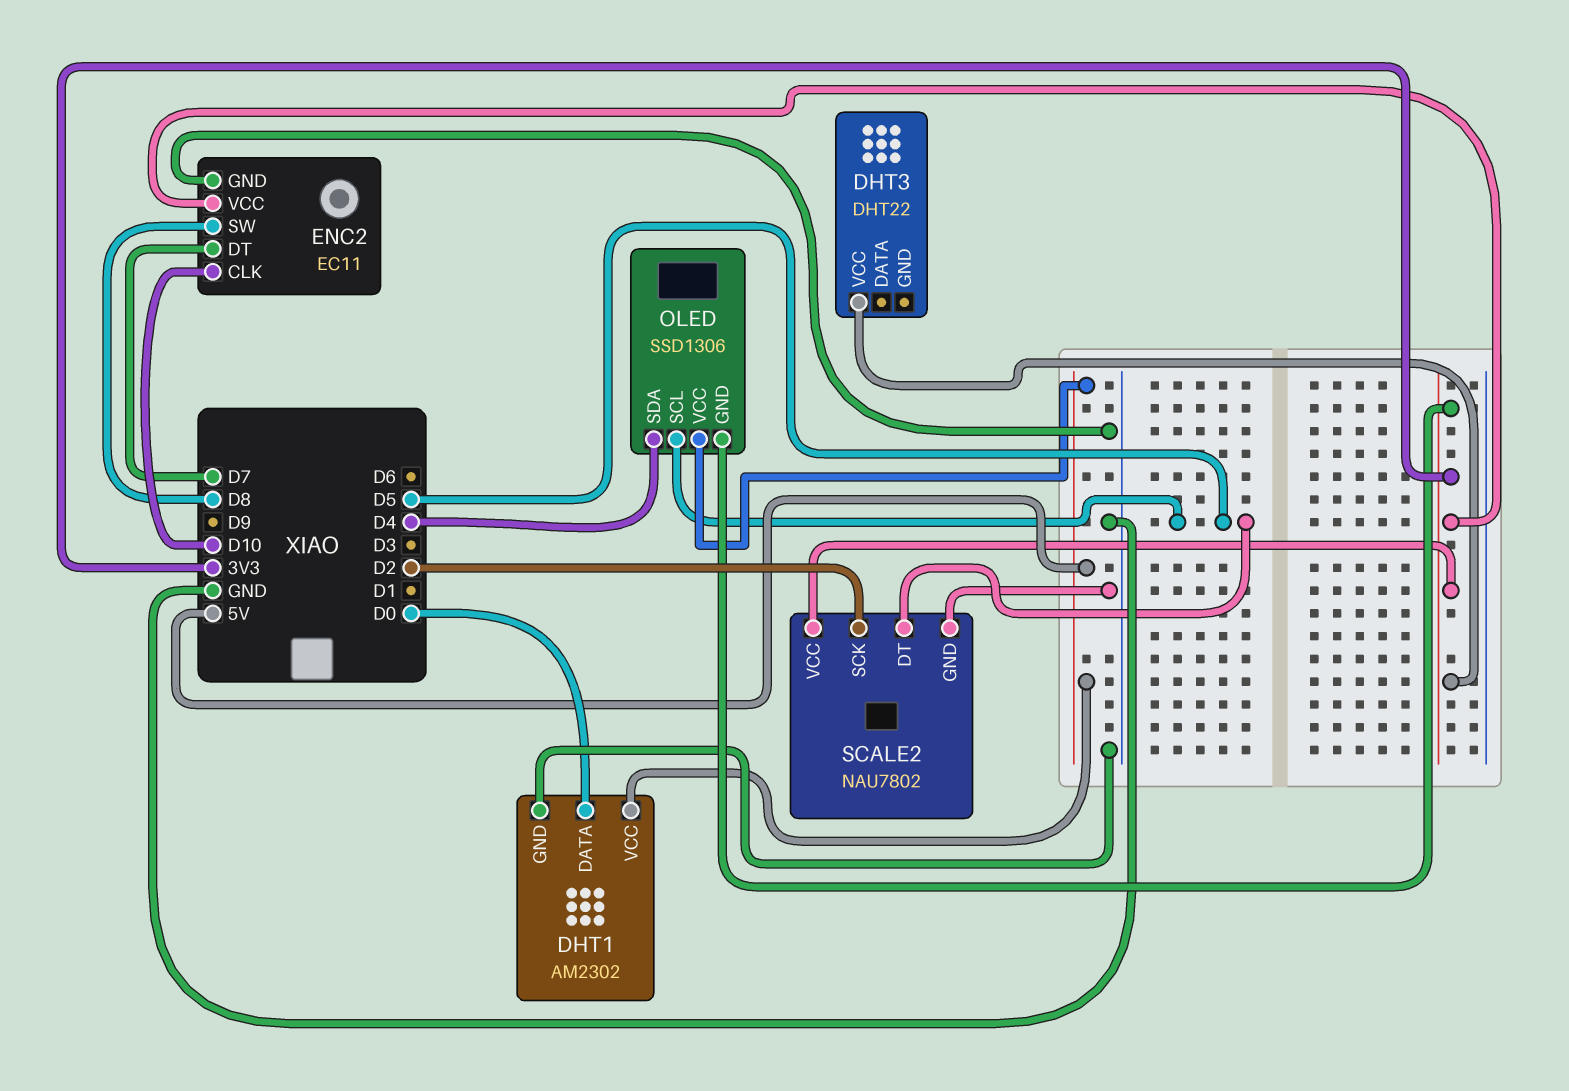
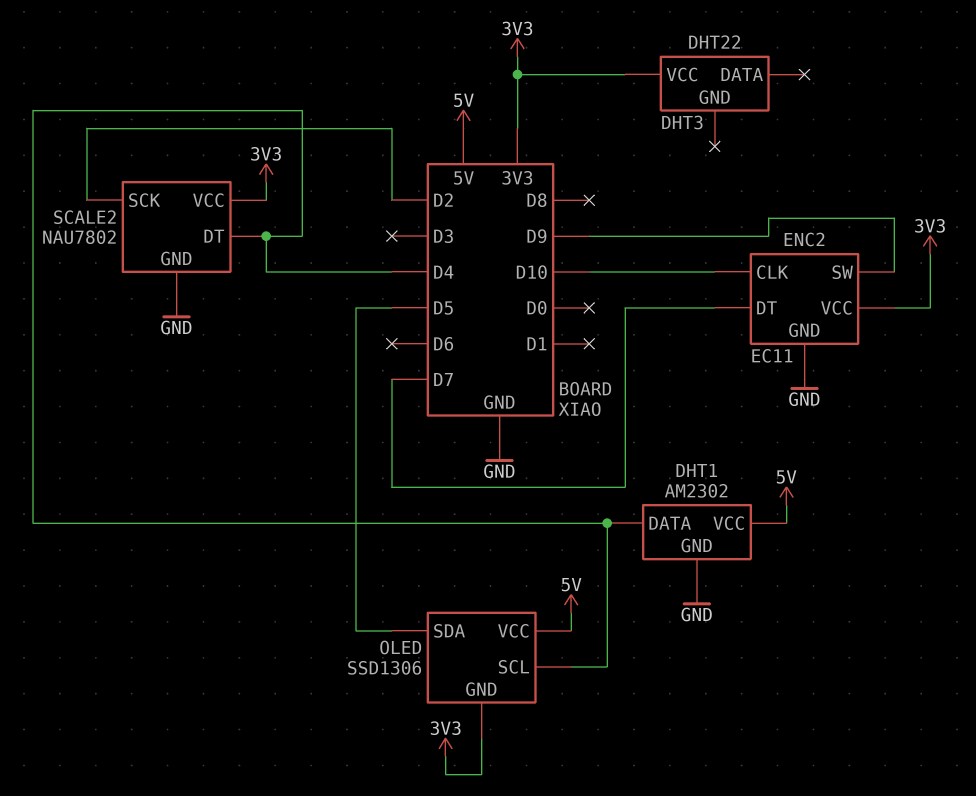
DHT1 pin DATA: D0 -> D4
ENC2 pin SW: D8 -> D9
OLED pin SCL: D5 -> D4
OLED pin SDA: D4 -> D5
SCALE2 pin DT: D5 -> D4

